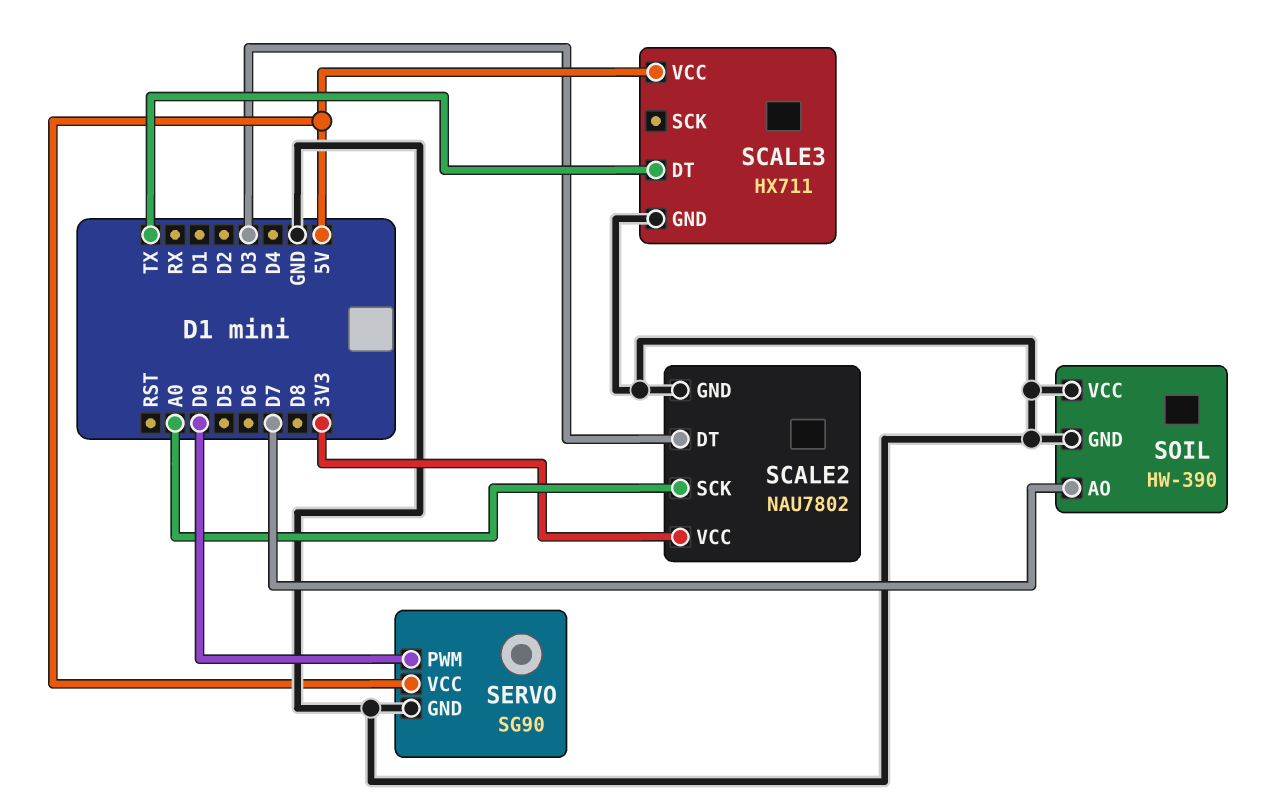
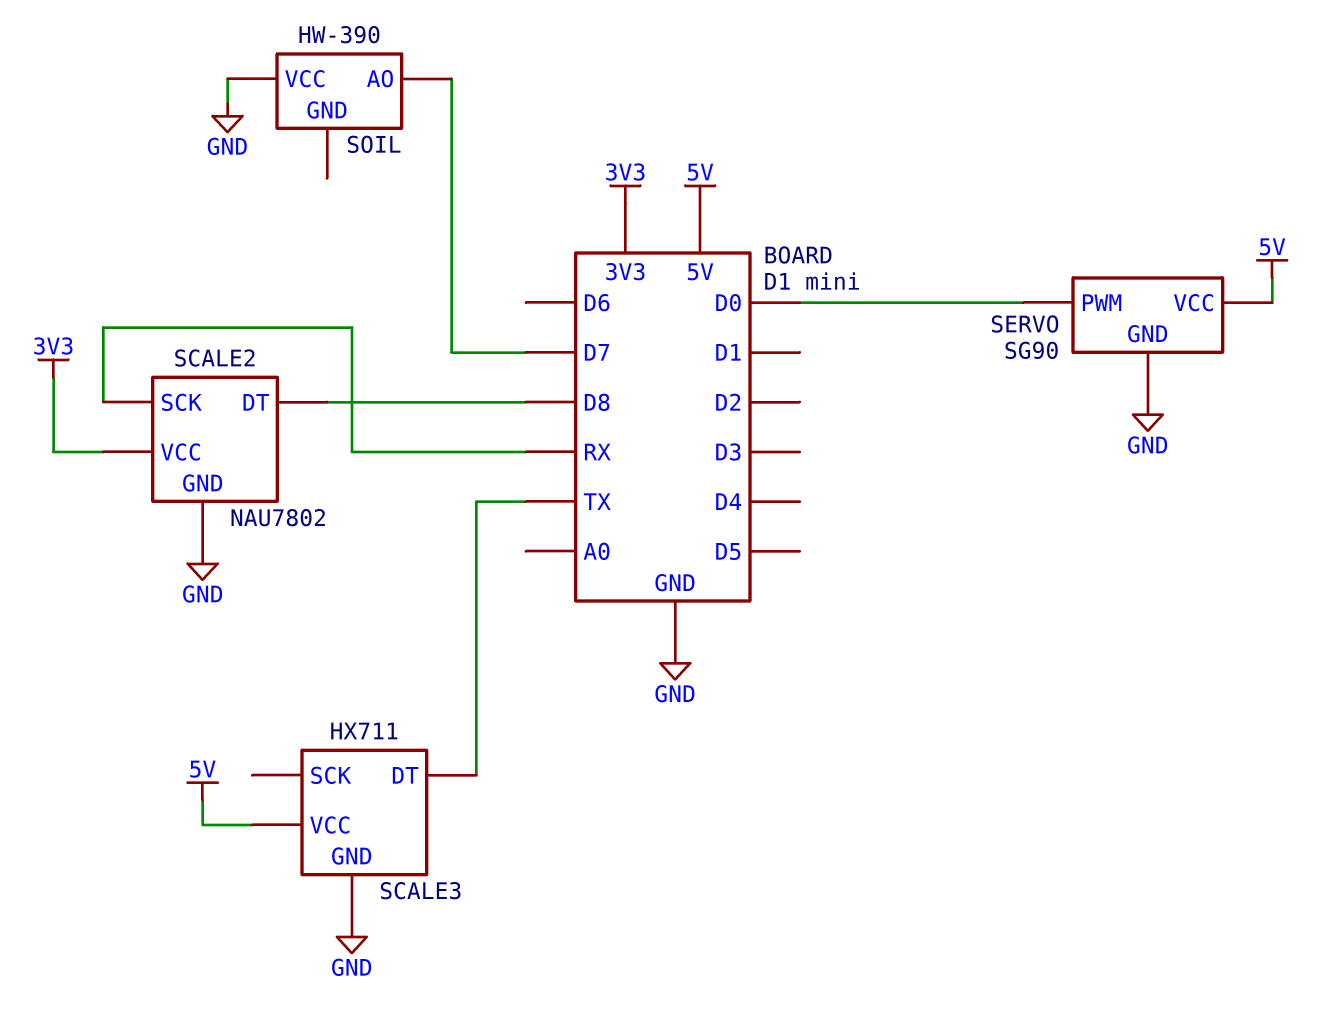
SCALE2 pin DT: D3 -> D8
SCALE2 pin SCK: A0 -> RX
SOIL pin GND: GND -> none

